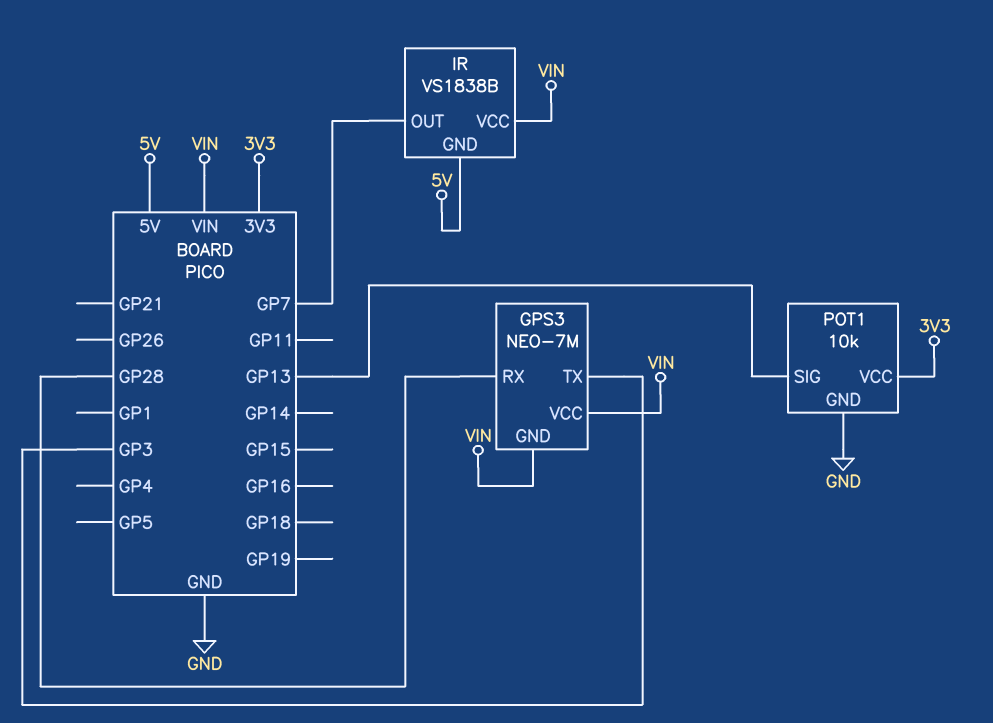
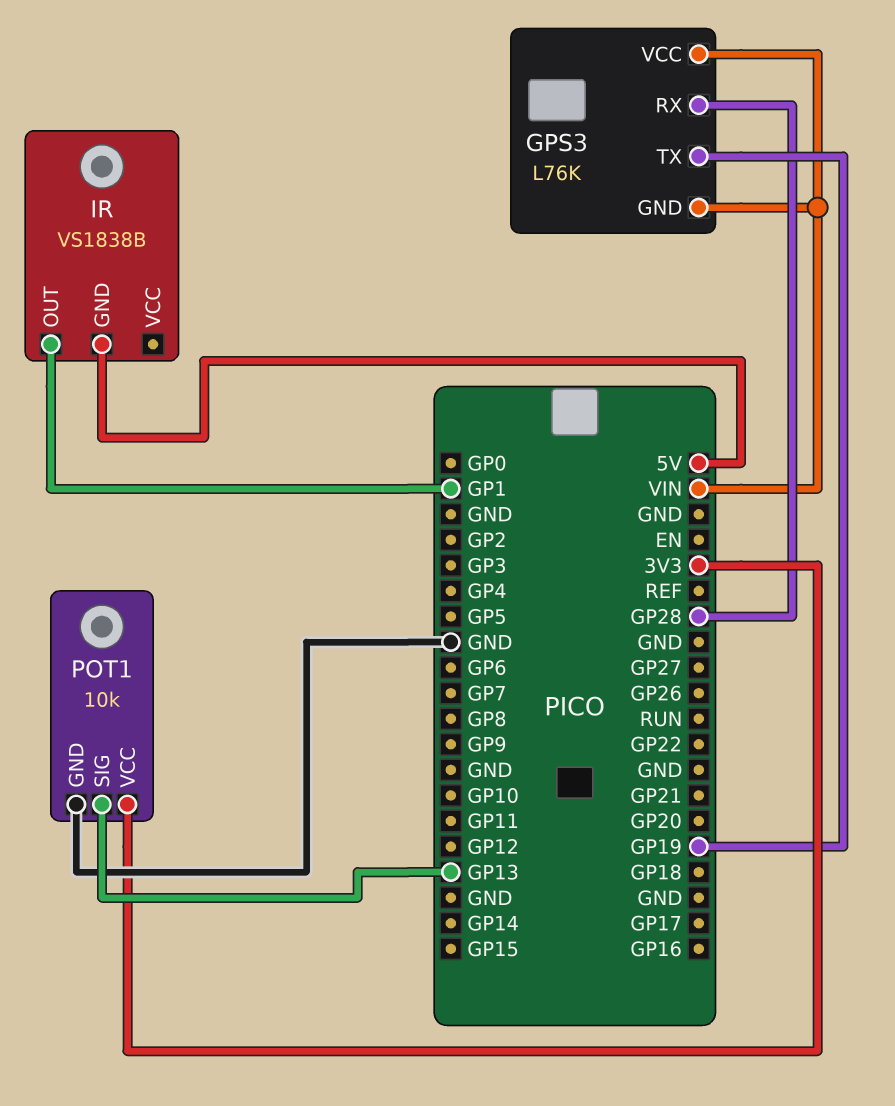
GPS3: NEO-7M -> L76K
GPS3 pin TX: GP3 -> GP19
IR pin OUT: GP7 -> GP1
IR pin VCC: VIN -> none

